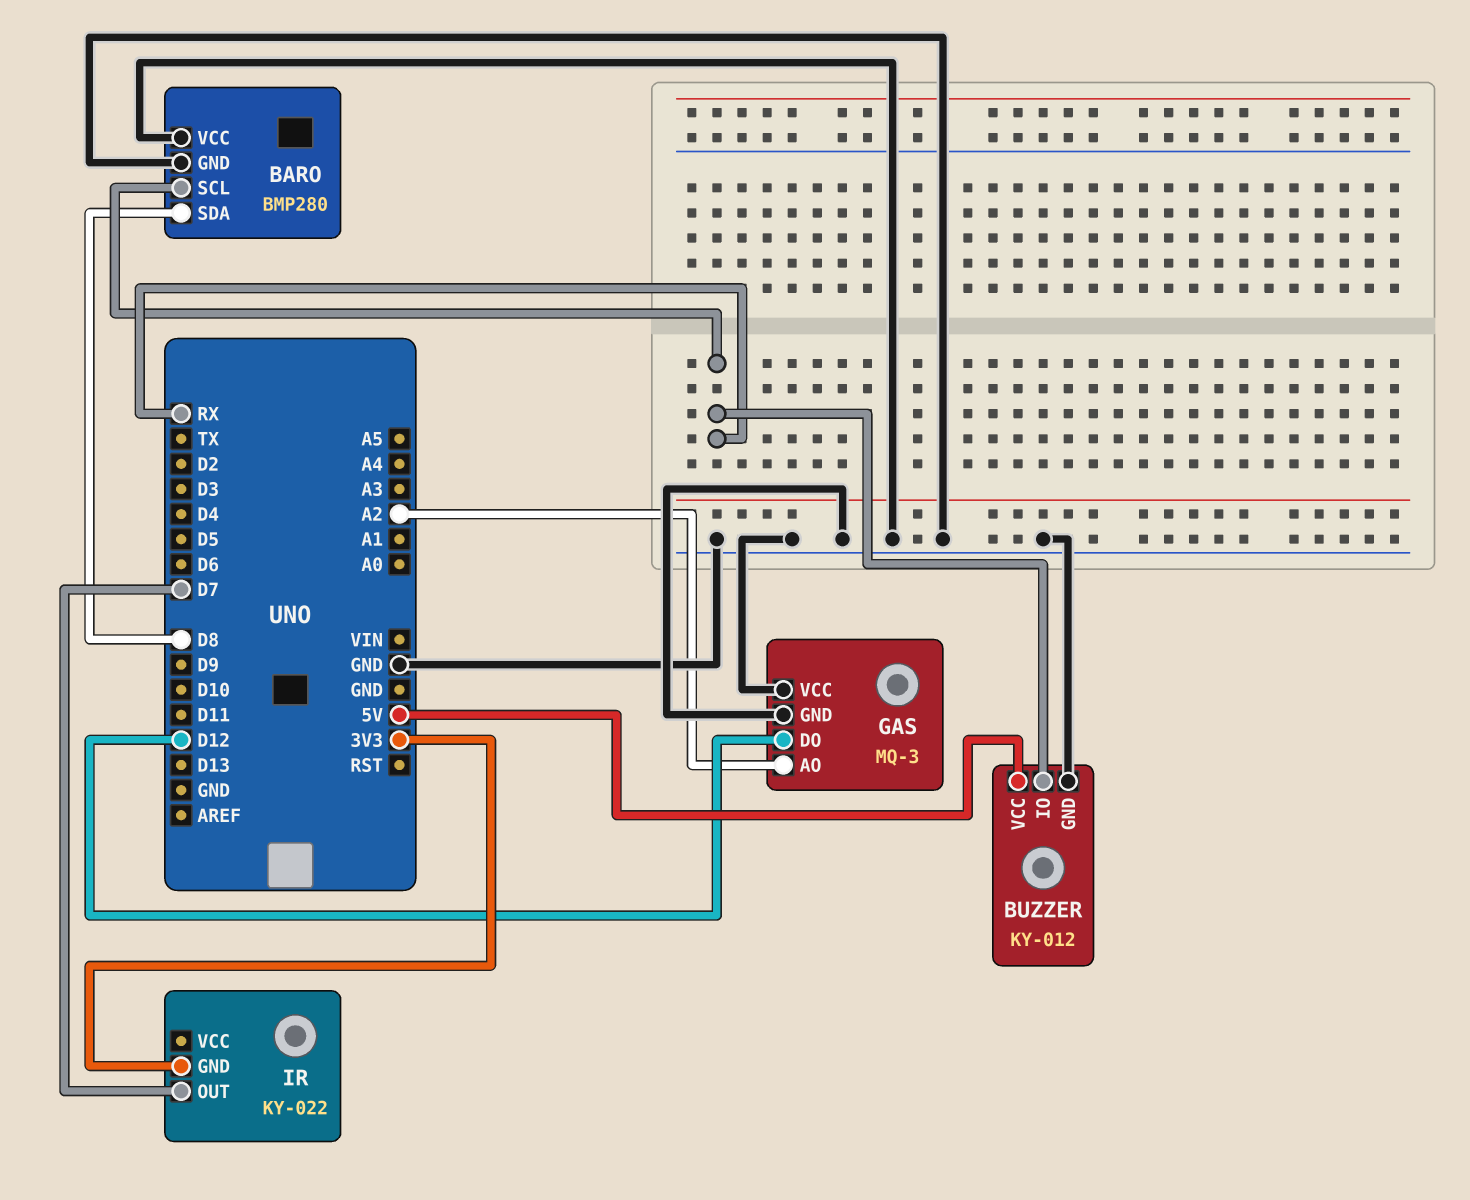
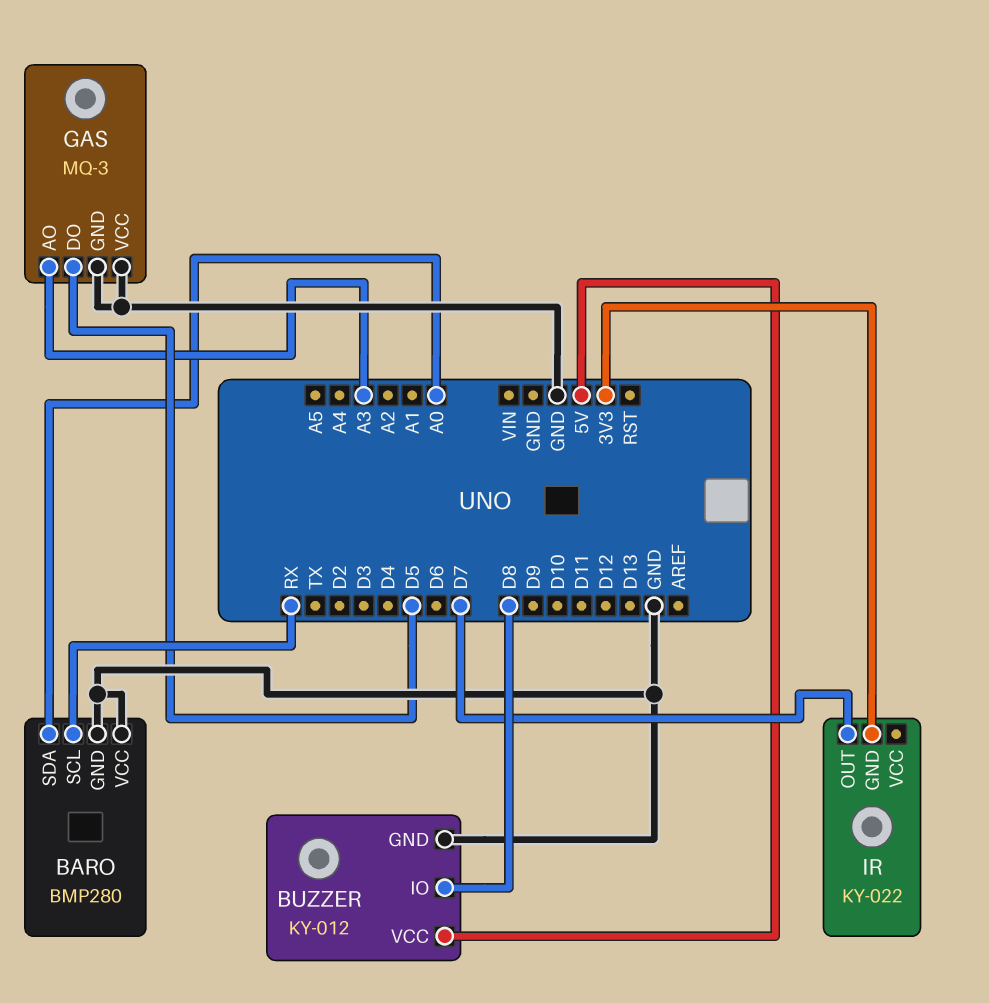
BARO pin SDA: D8 -> A0
BUZZER pin IO: RX -> D8
GAS pin AO: A2 -> A3
GAS pin DO: D12 -> D5

